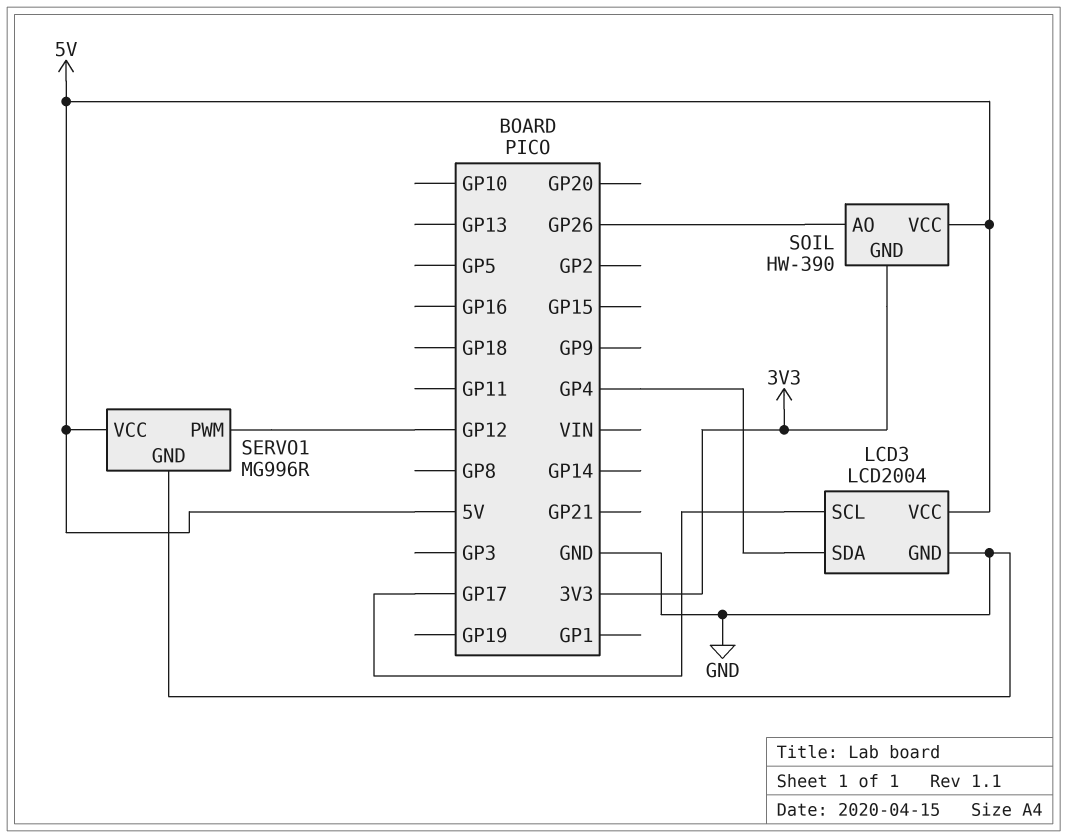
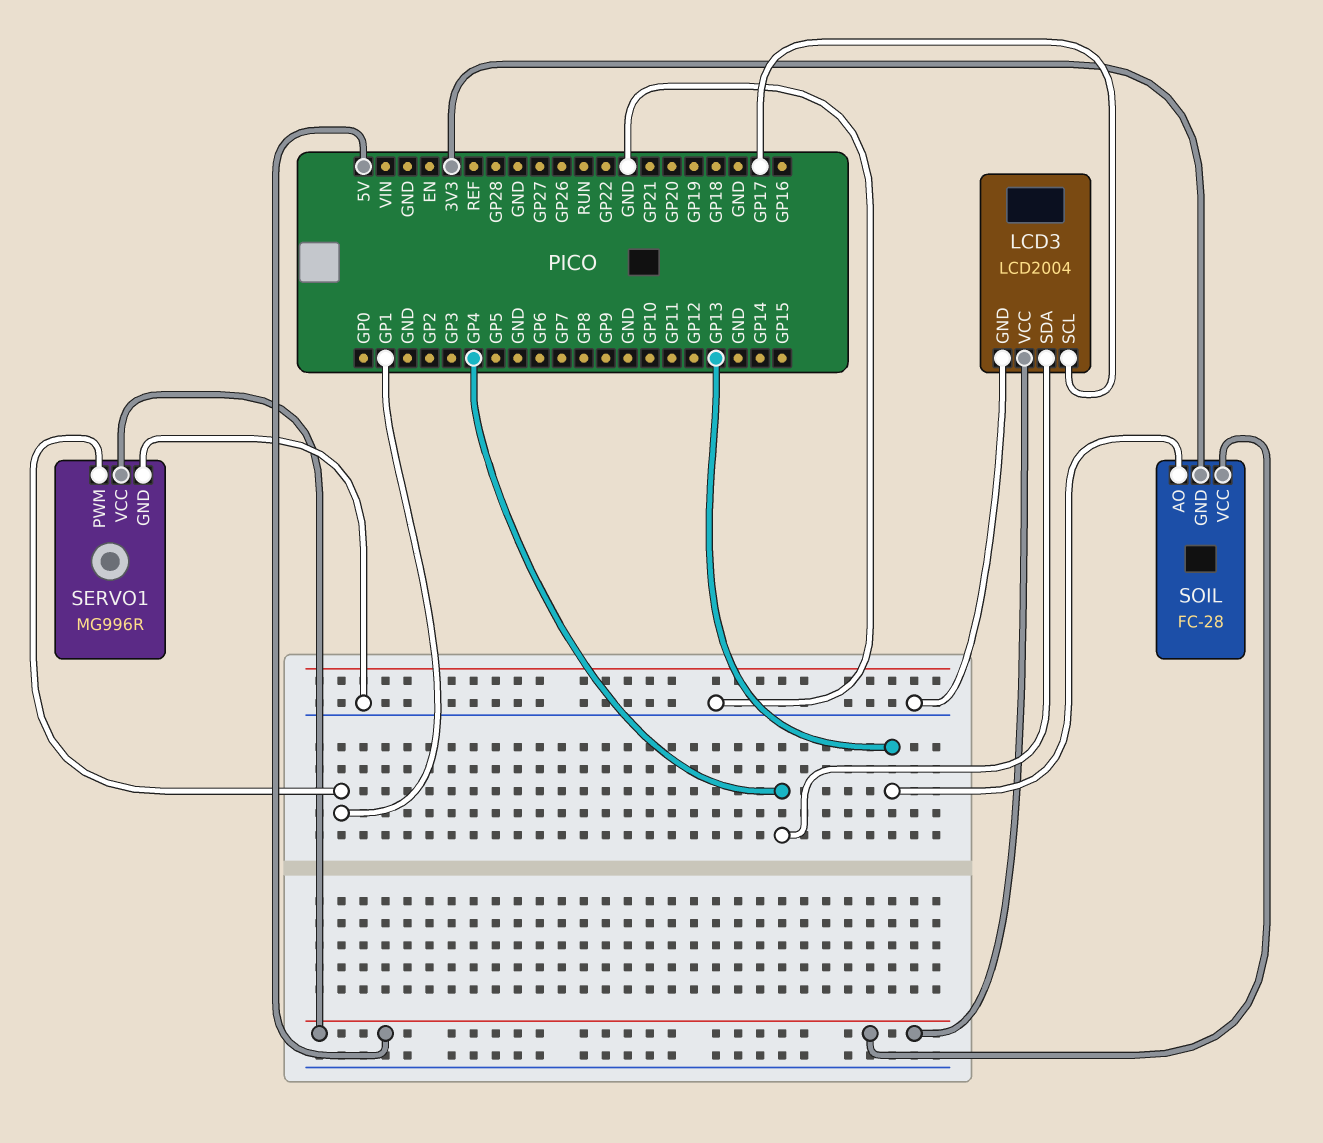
SERVO1 pin PWM: GP12 -> GP1
SOIL: HW-390 -> FC-28
SOIL pin AO: GP26 -> GP13

